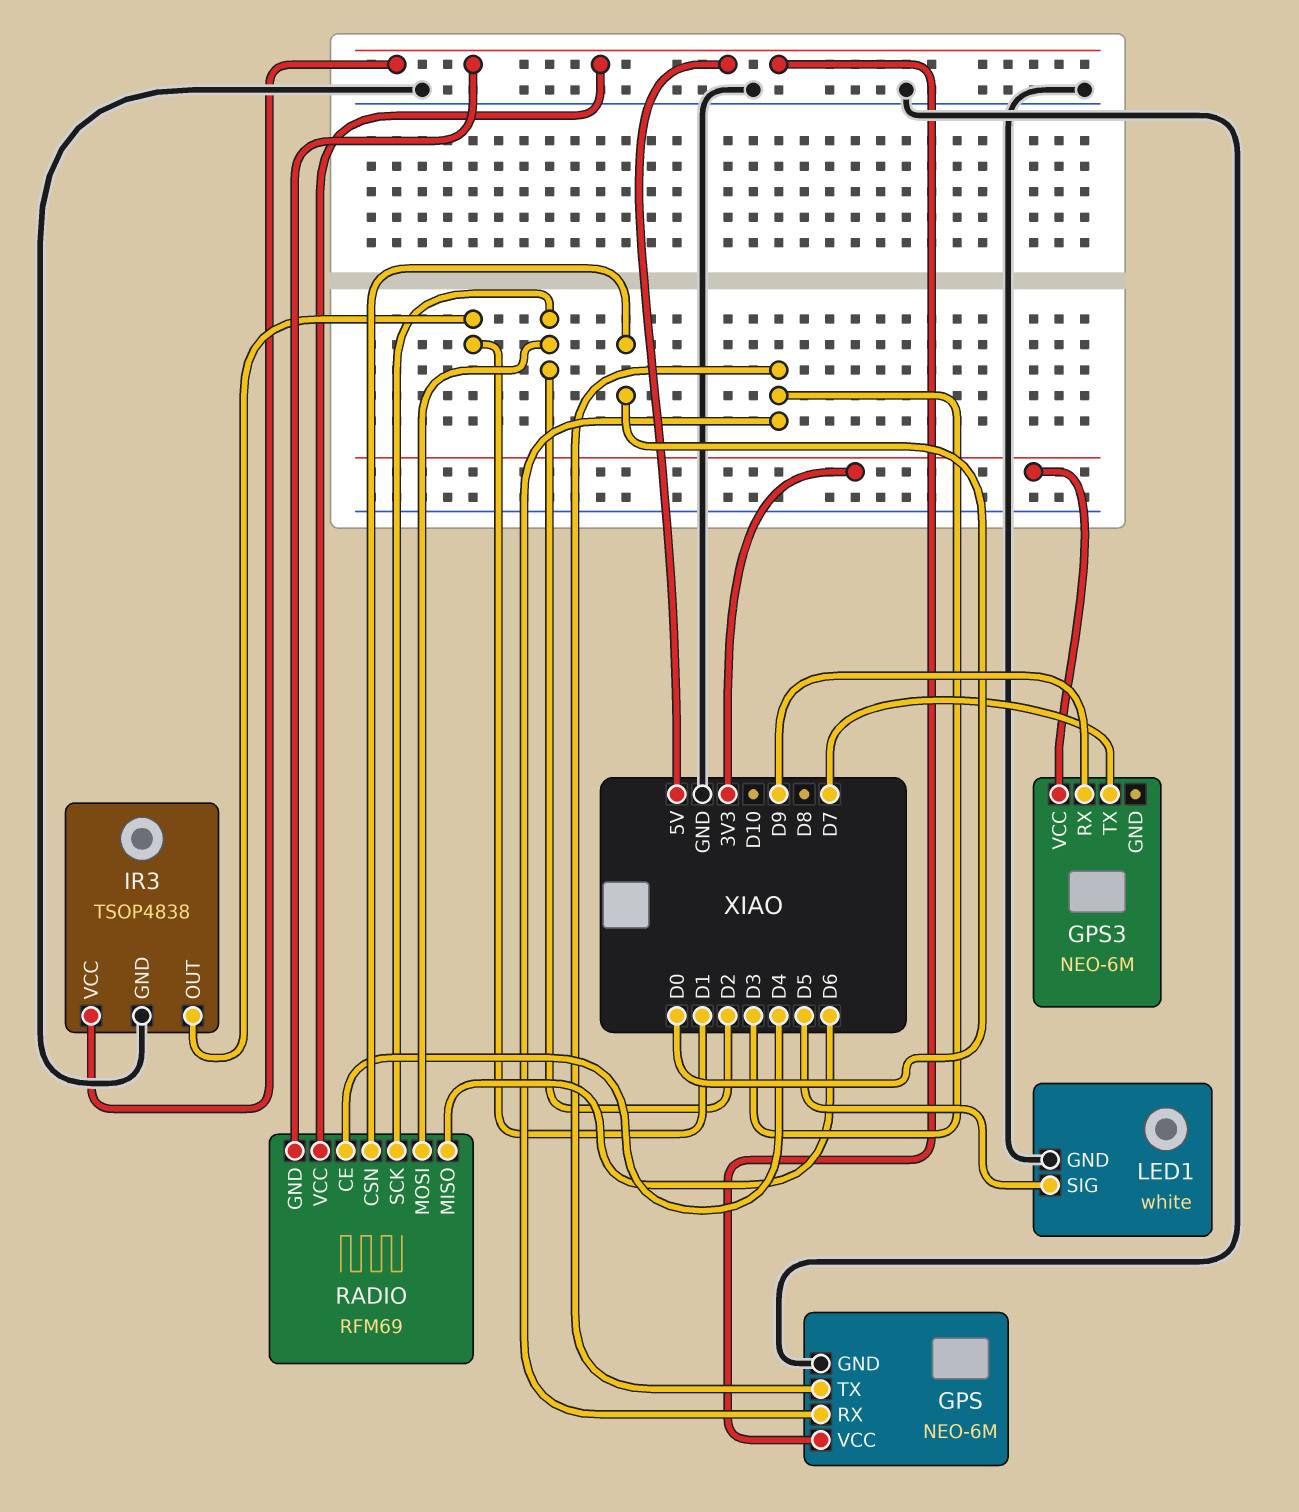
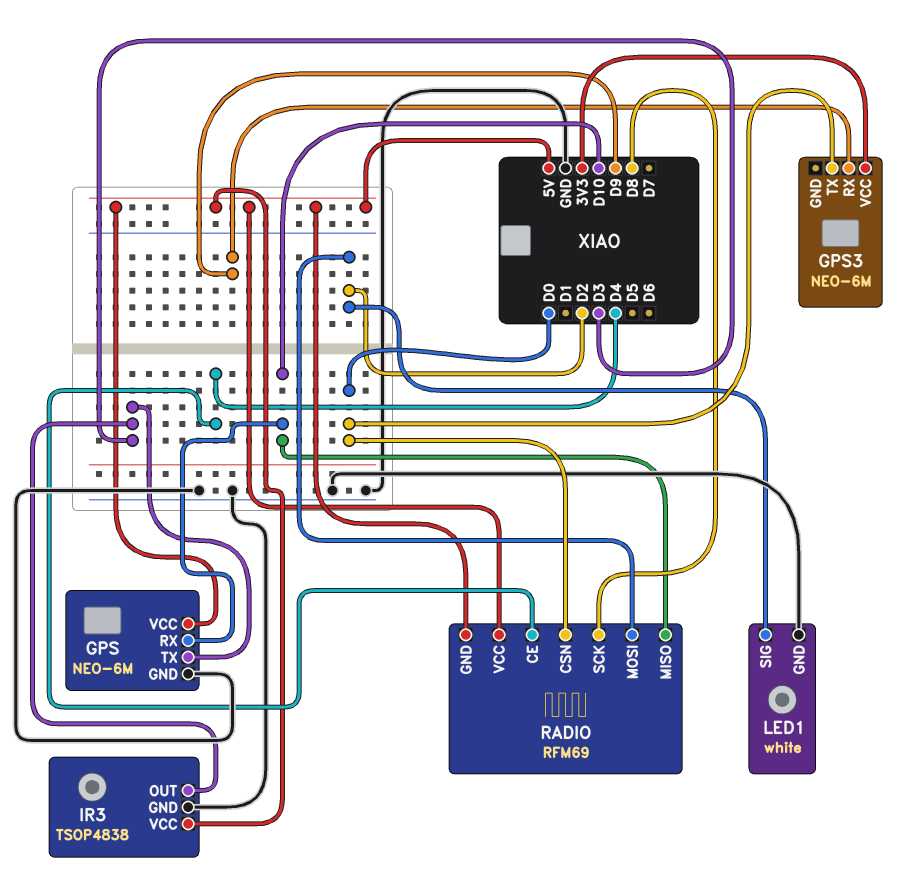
GPS pin RX: D3 -> D10
GPS3 pin TX: D7 -> D0
IR3 pin OUT: D1 -> D3
LED1 pin SIG: D5 -> D2
RADIO pin MISO: D6 -> D10
RADIO pin SCK: D2 -> D8

